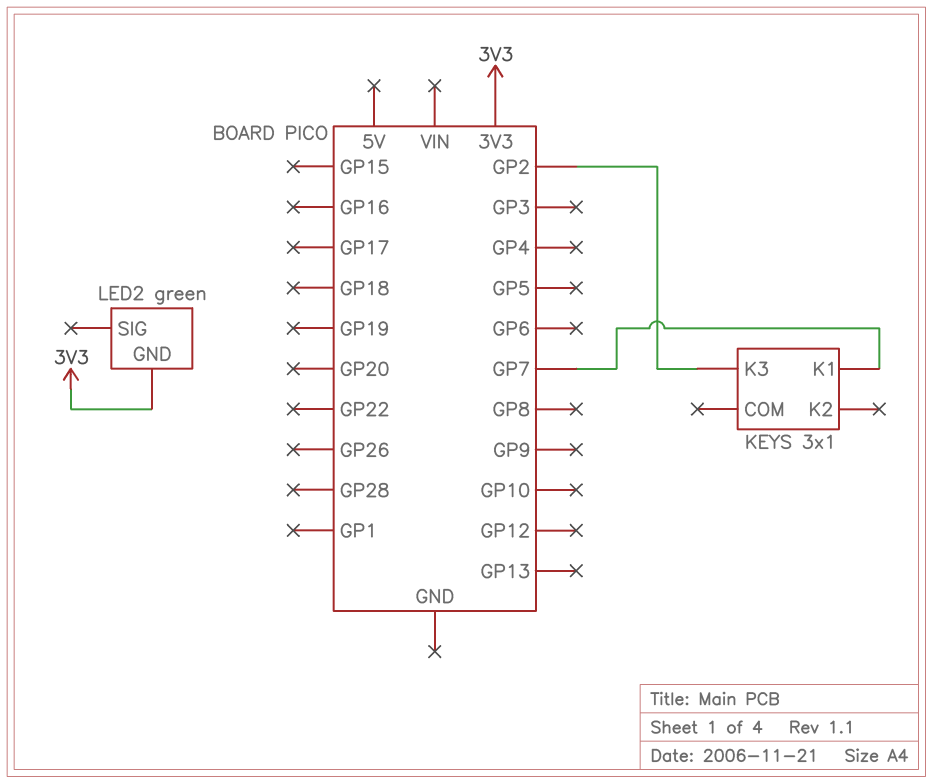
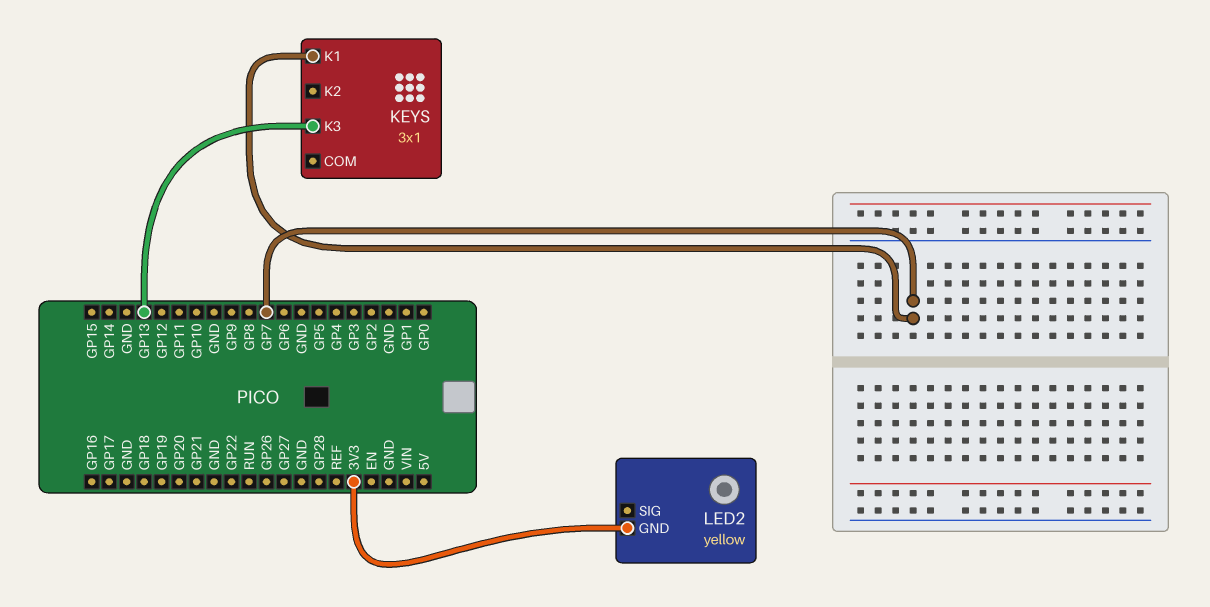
KEYS pin K3: GP2 -> GP13
LED2: green -> yellow

